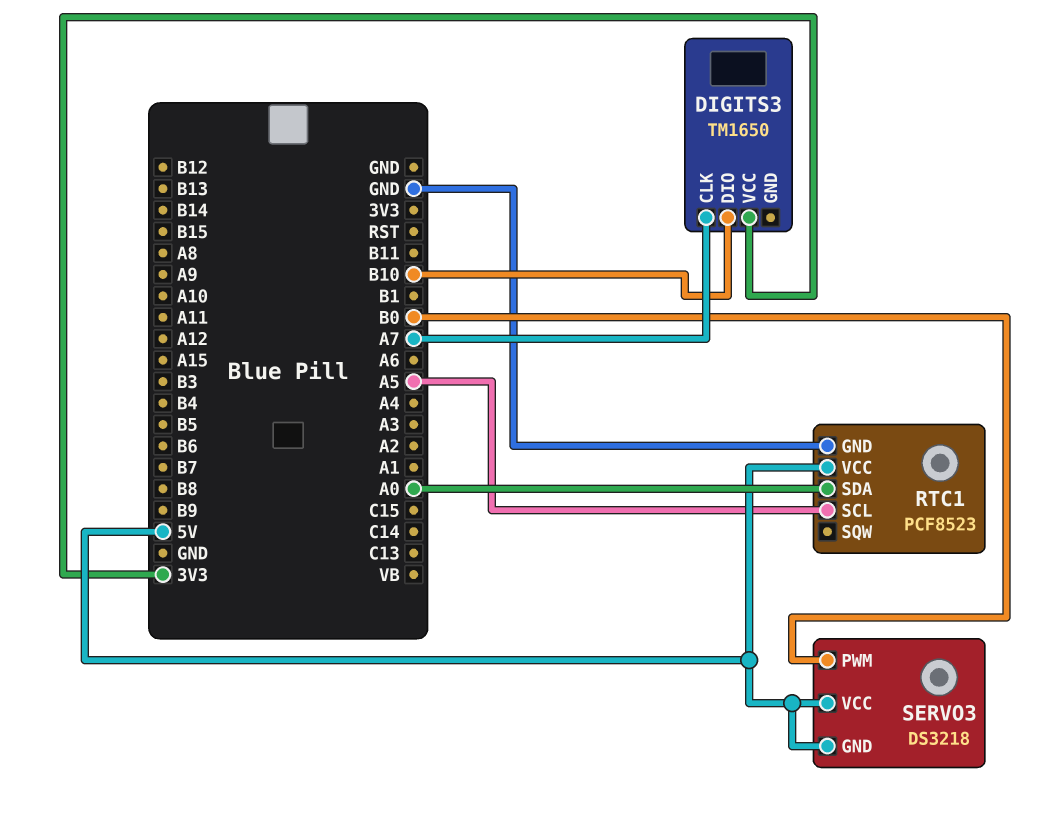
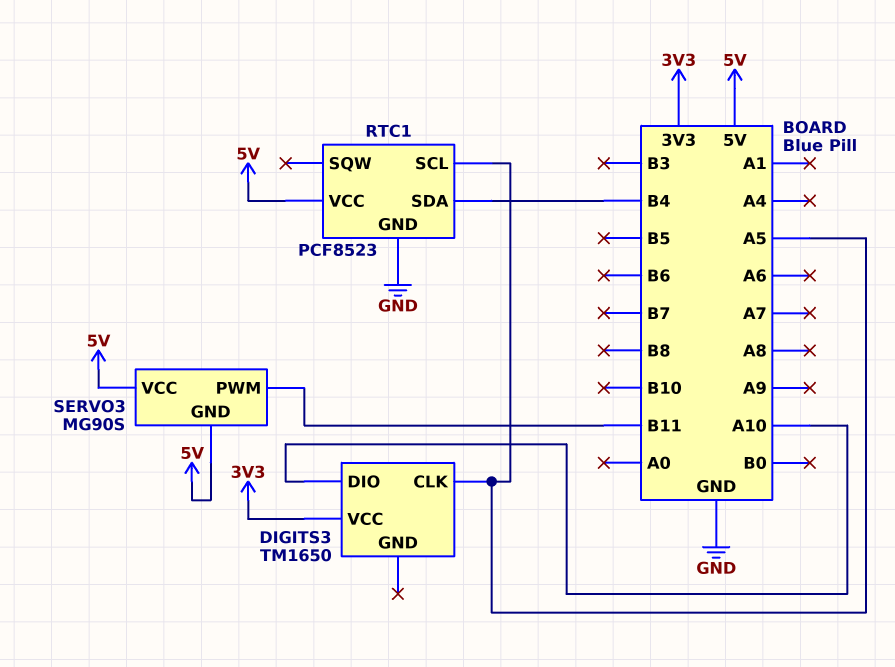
DIGITS3 pin CLK: A7 -> A5
DIGITS3 pin DIO: B10 -> A10
RTC1 pin SDA: A0 -> B4
SERVO3: DS3218 -> MG90S
SERVO3 pin PWM: B0 -> B11

